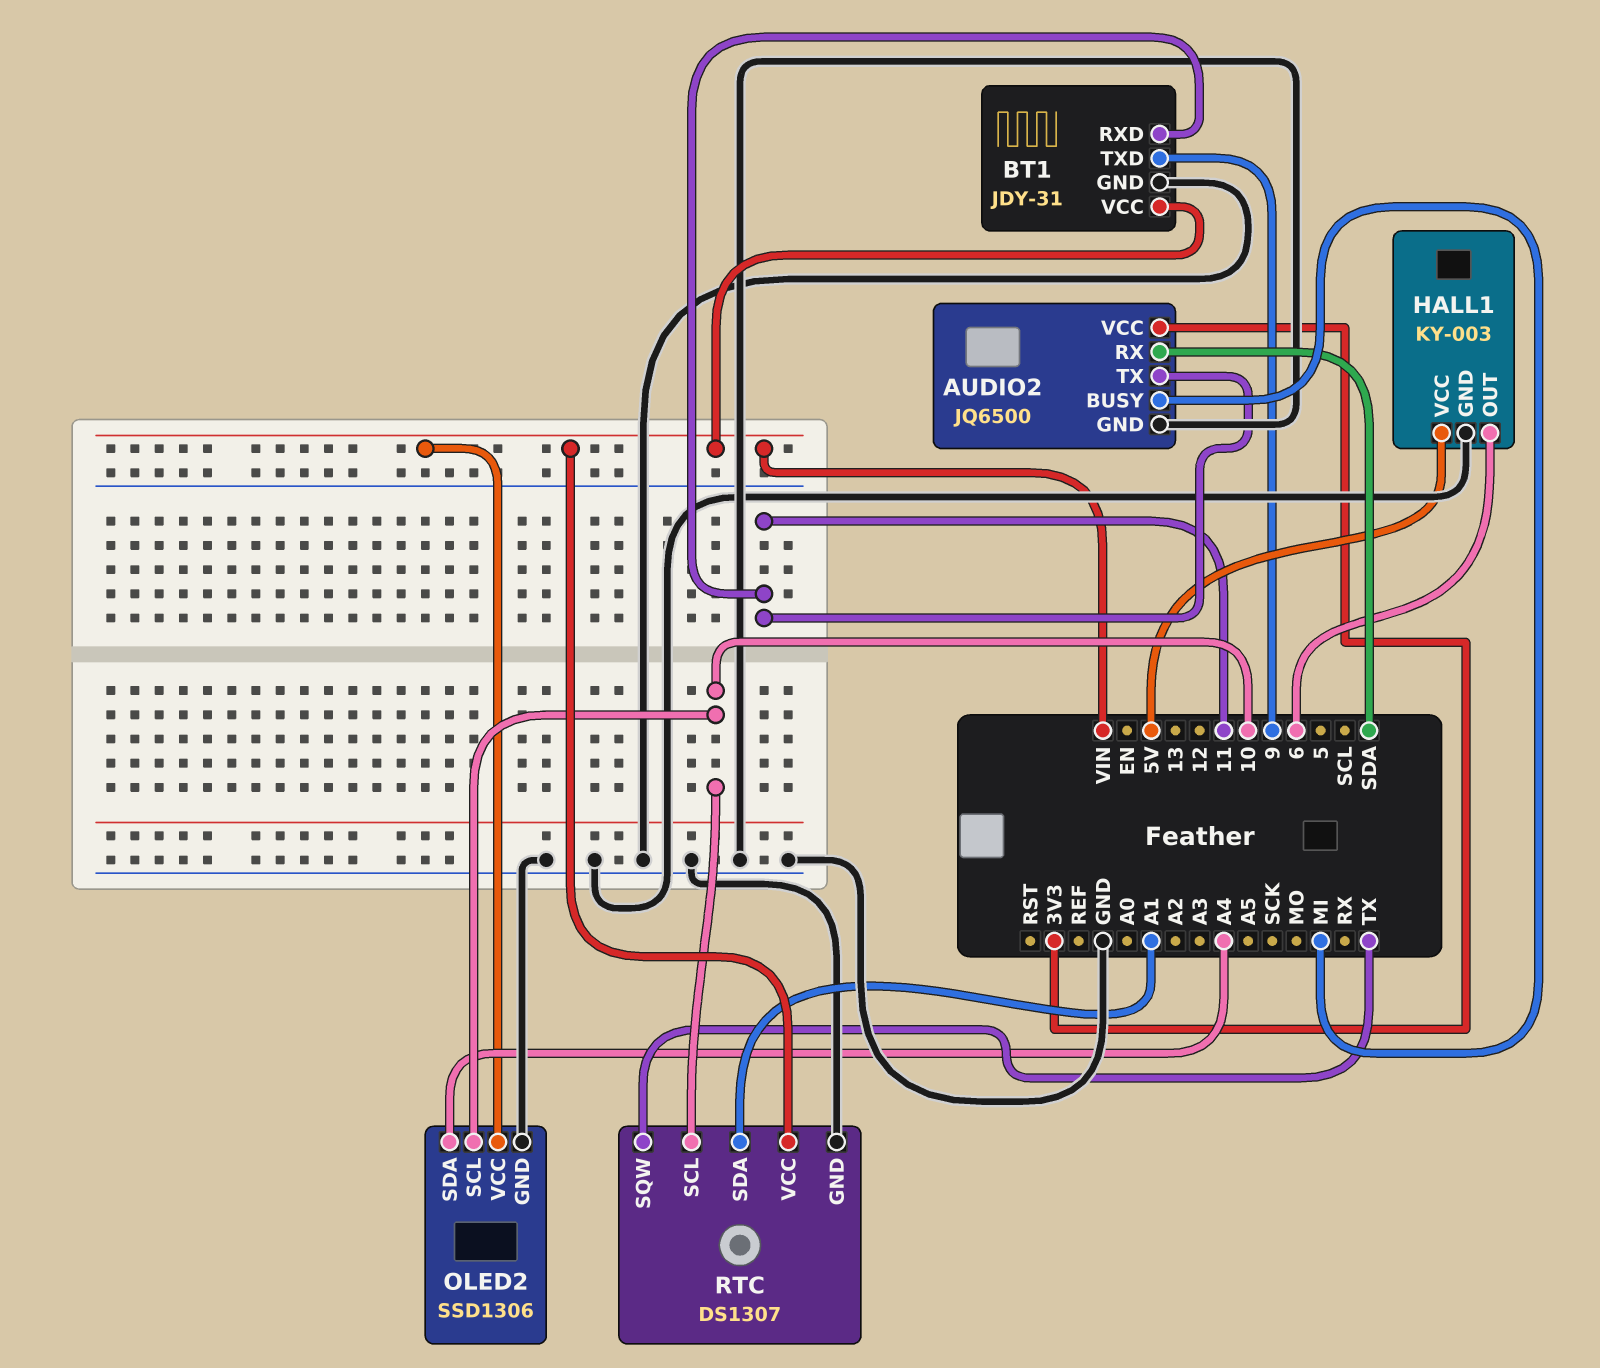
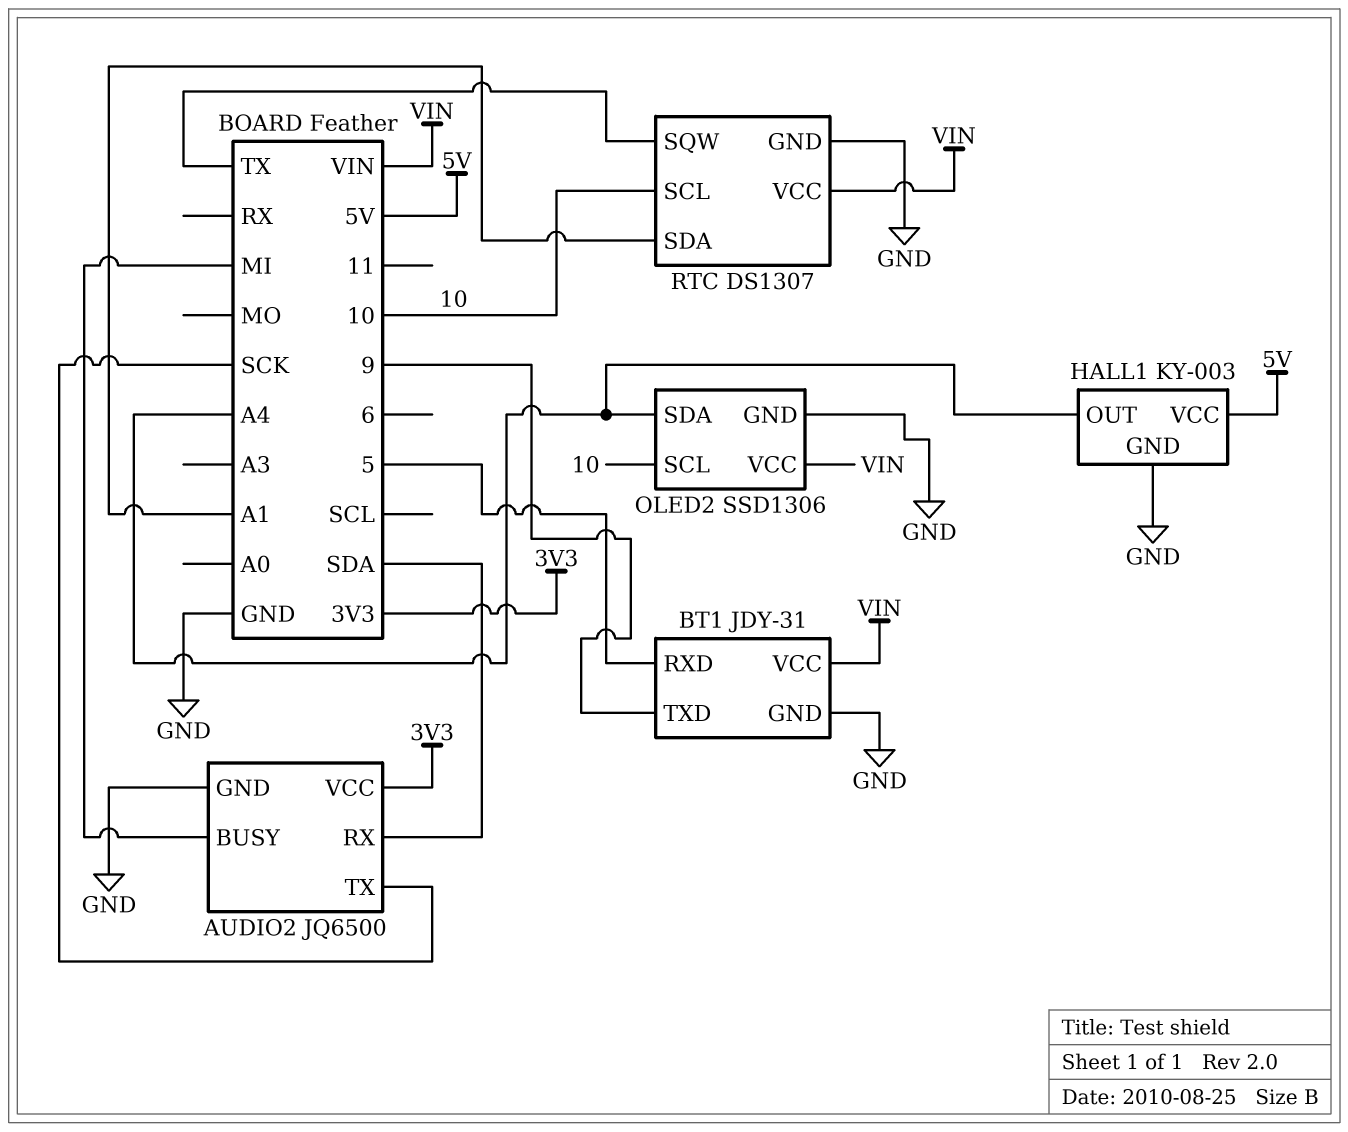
AUDIO2 pin TX: 11 -> SCK
BT1 pin RXD: 11 -> 5
HALL1 pin OUT: 6 -> A4

